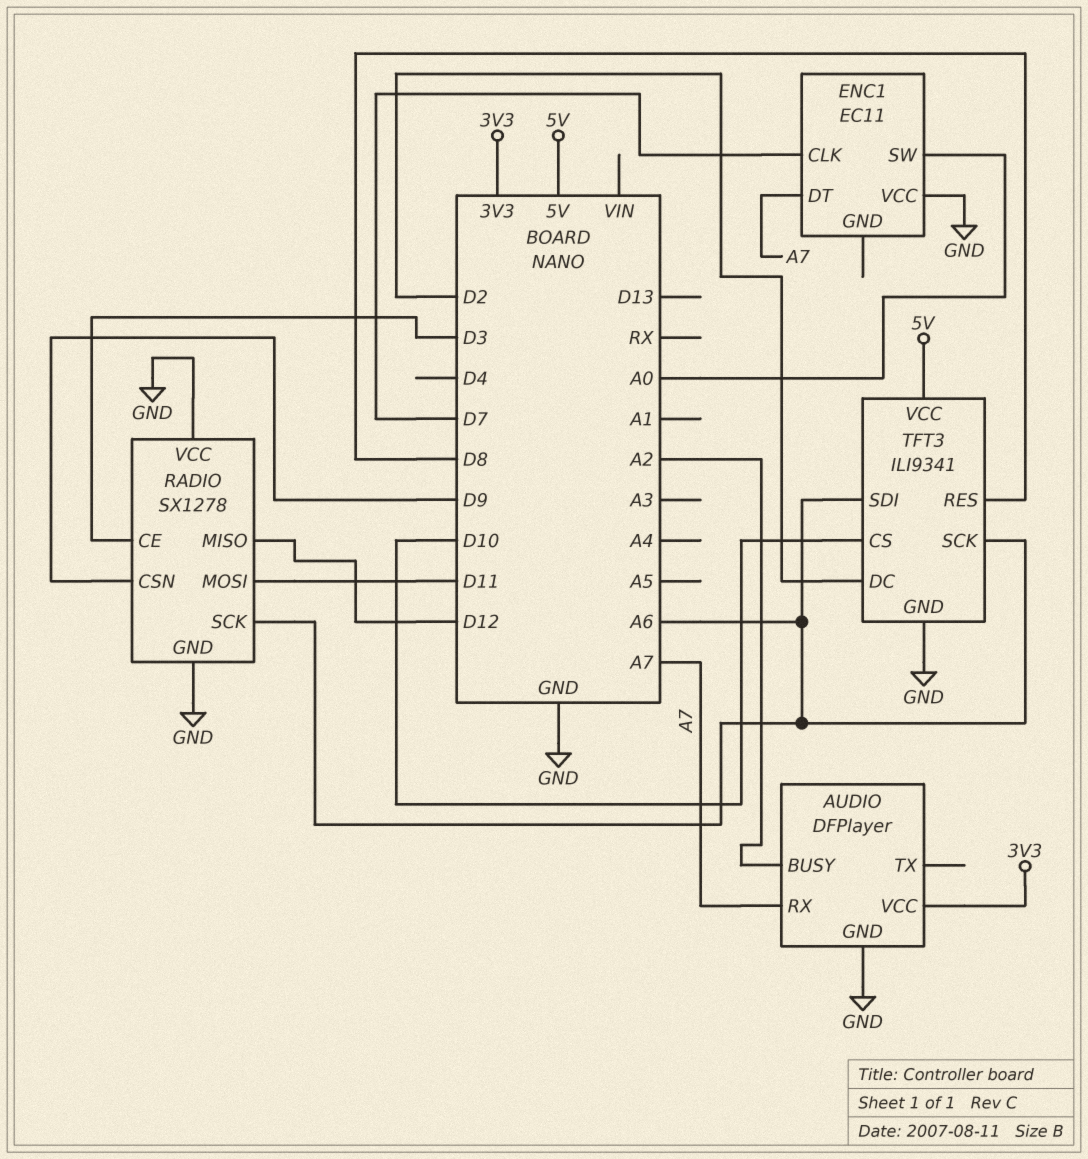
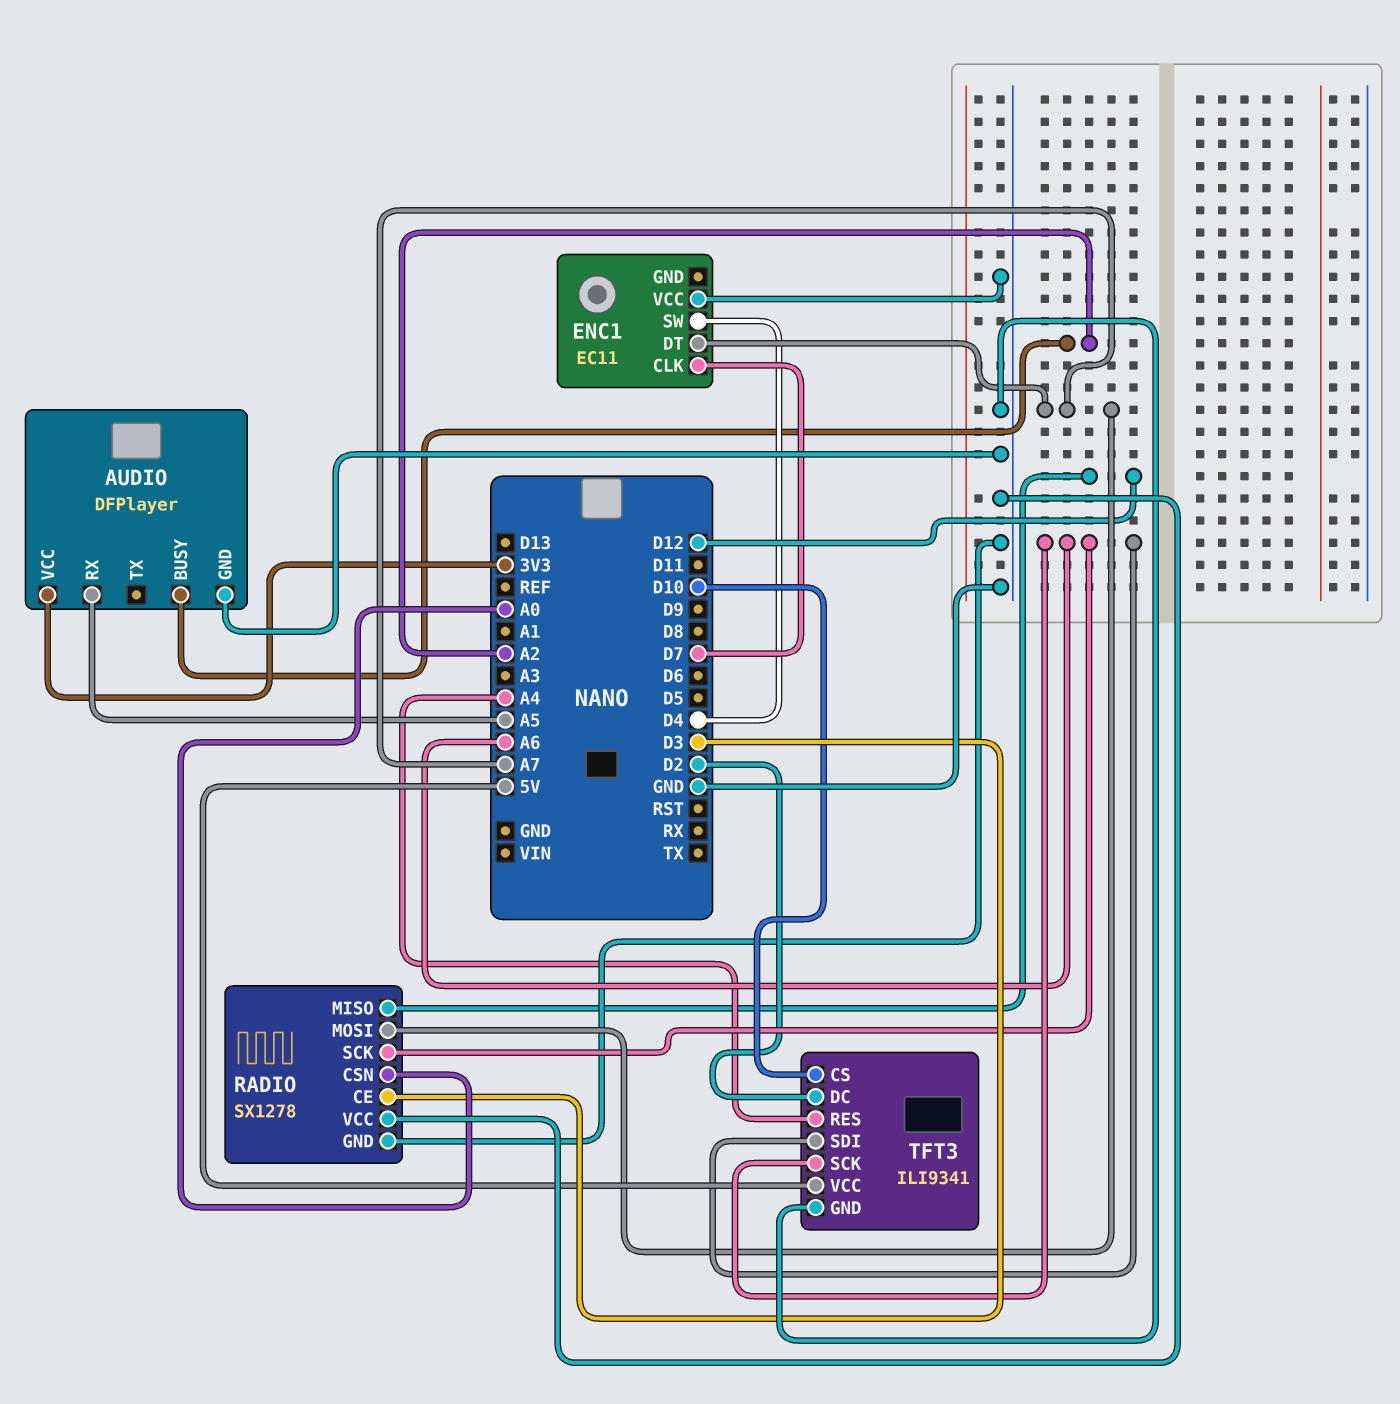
AUDIO pin RX: A7 -> A5
ENC1 pin SW: A0 -> D4
RADIO pin CSN: D9 -> A0
RADIO pin MOSI: D11 -> A7
TFT3 pin RES: D8 -> A4

